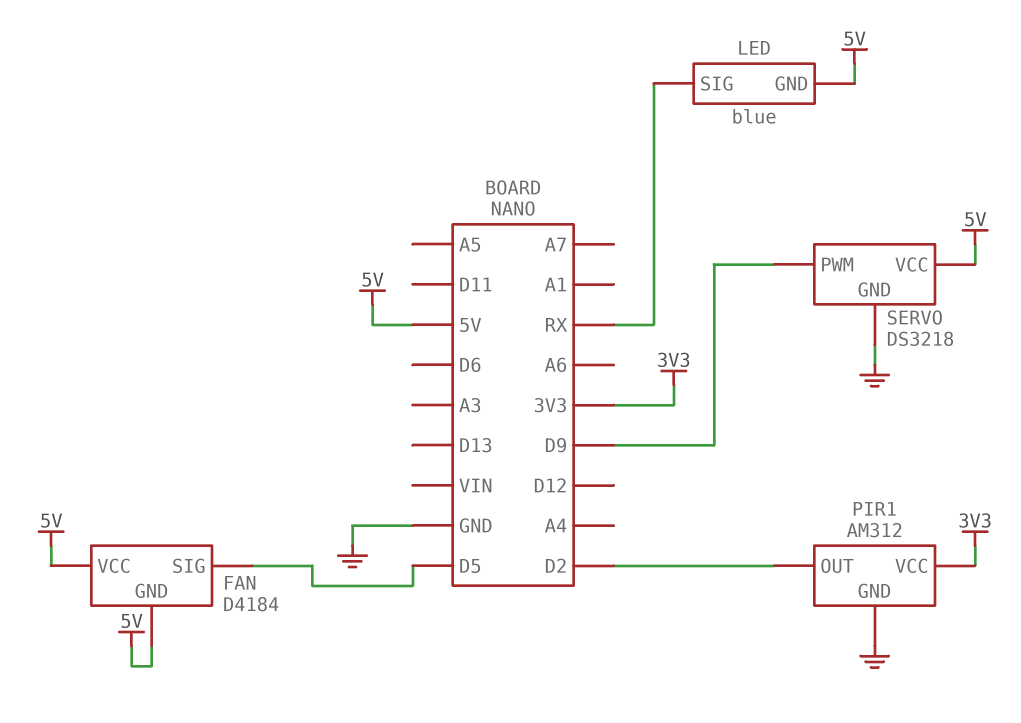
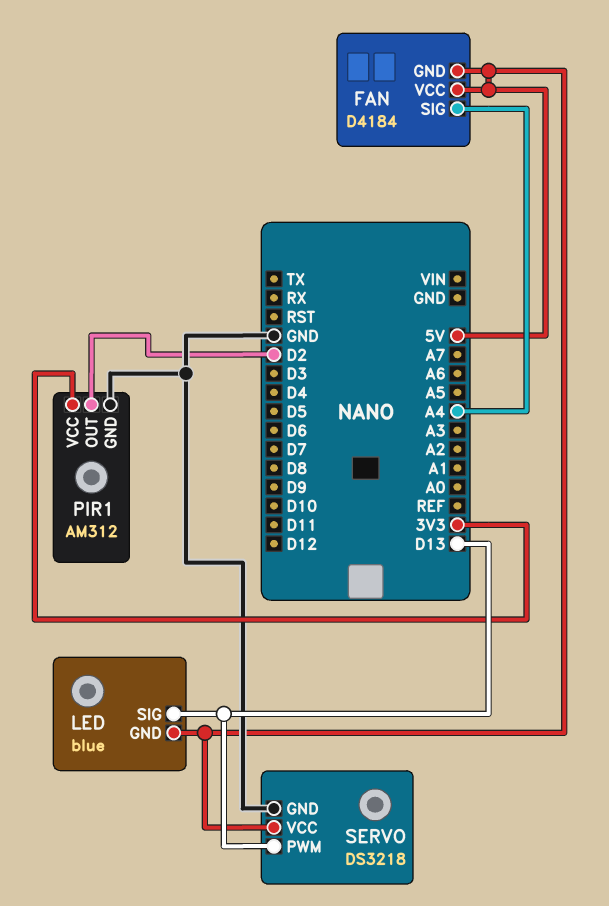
FAN pin SIG: D5 -> A4
LED pin SIG: RX -> D13
SERVO pin PWM: D9 -> D13

